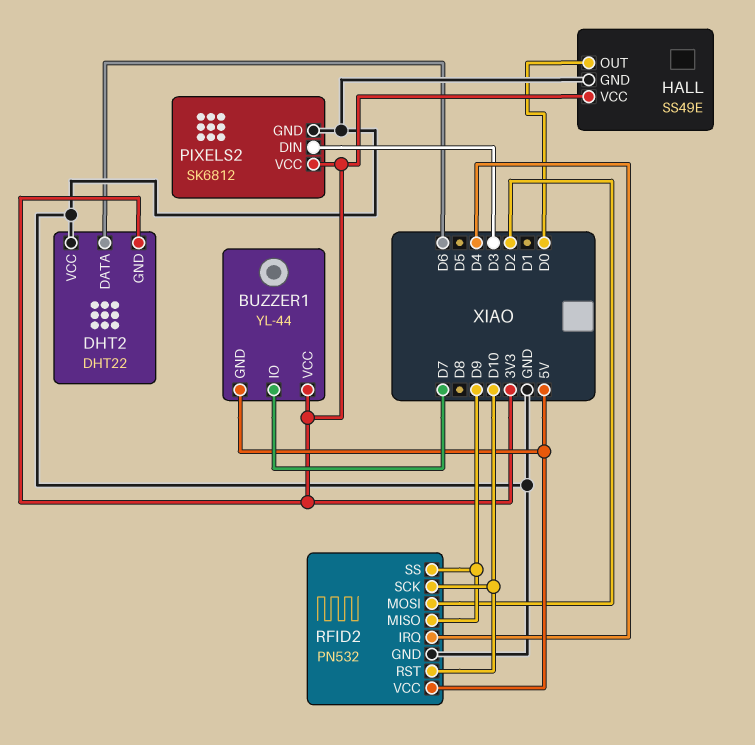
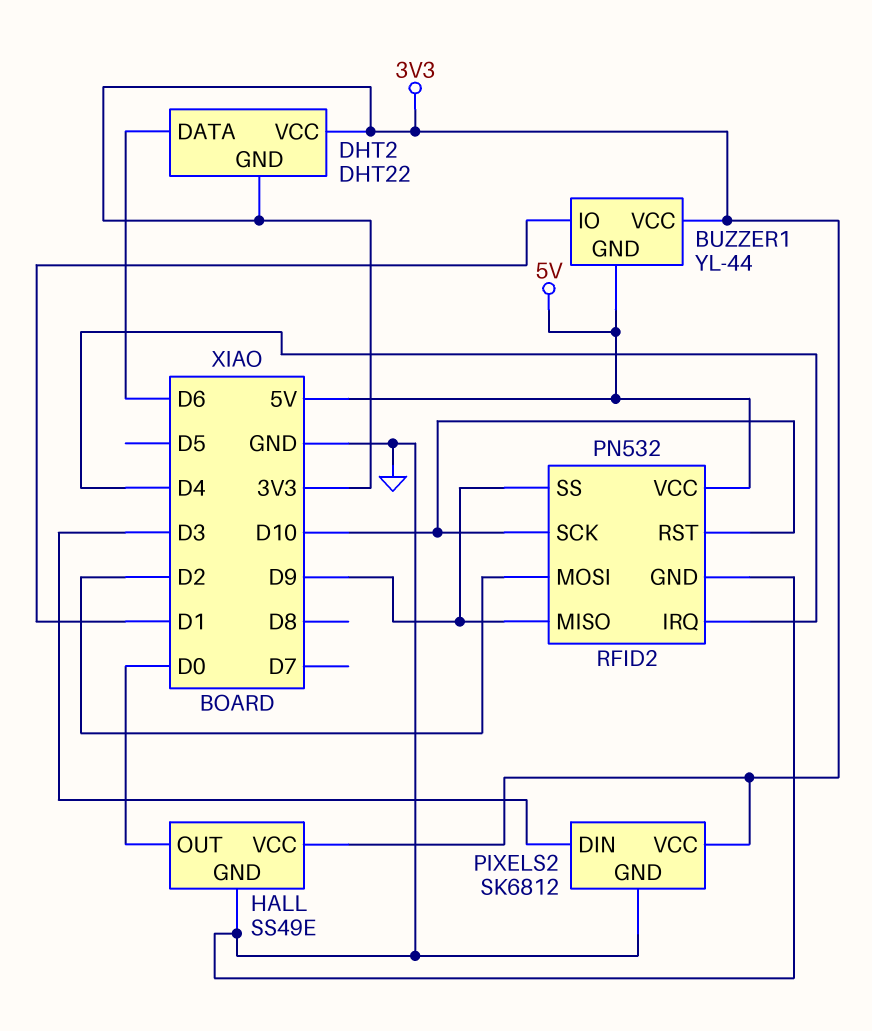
BUZZER1 pin IO: D7 -> D1
DHT2 pin VCC: GND -> 3V3

